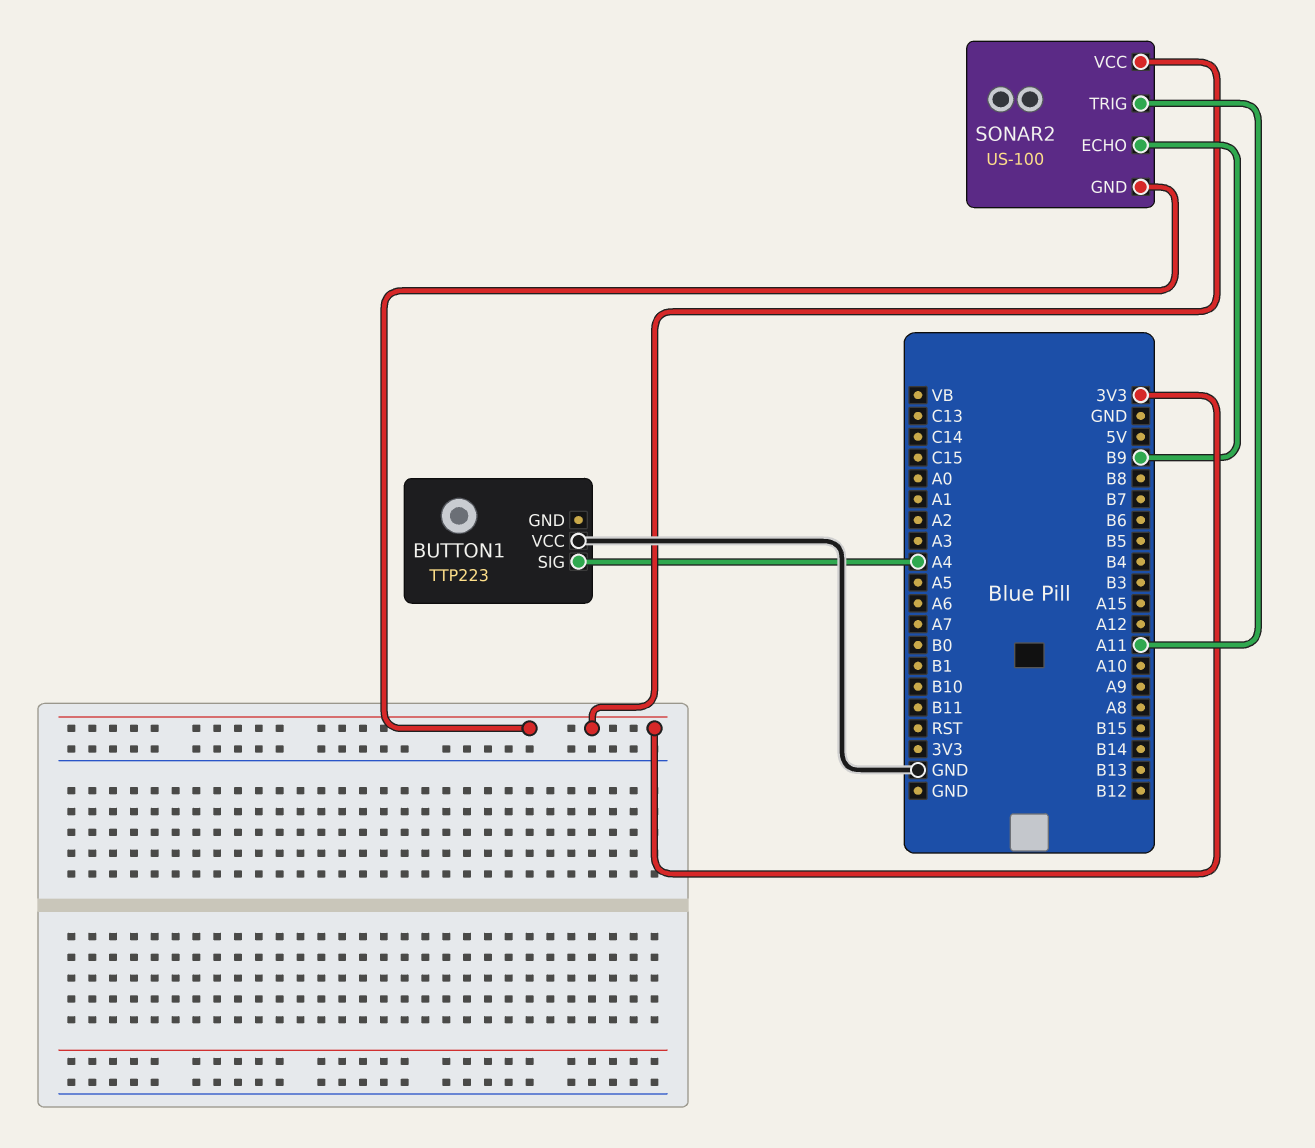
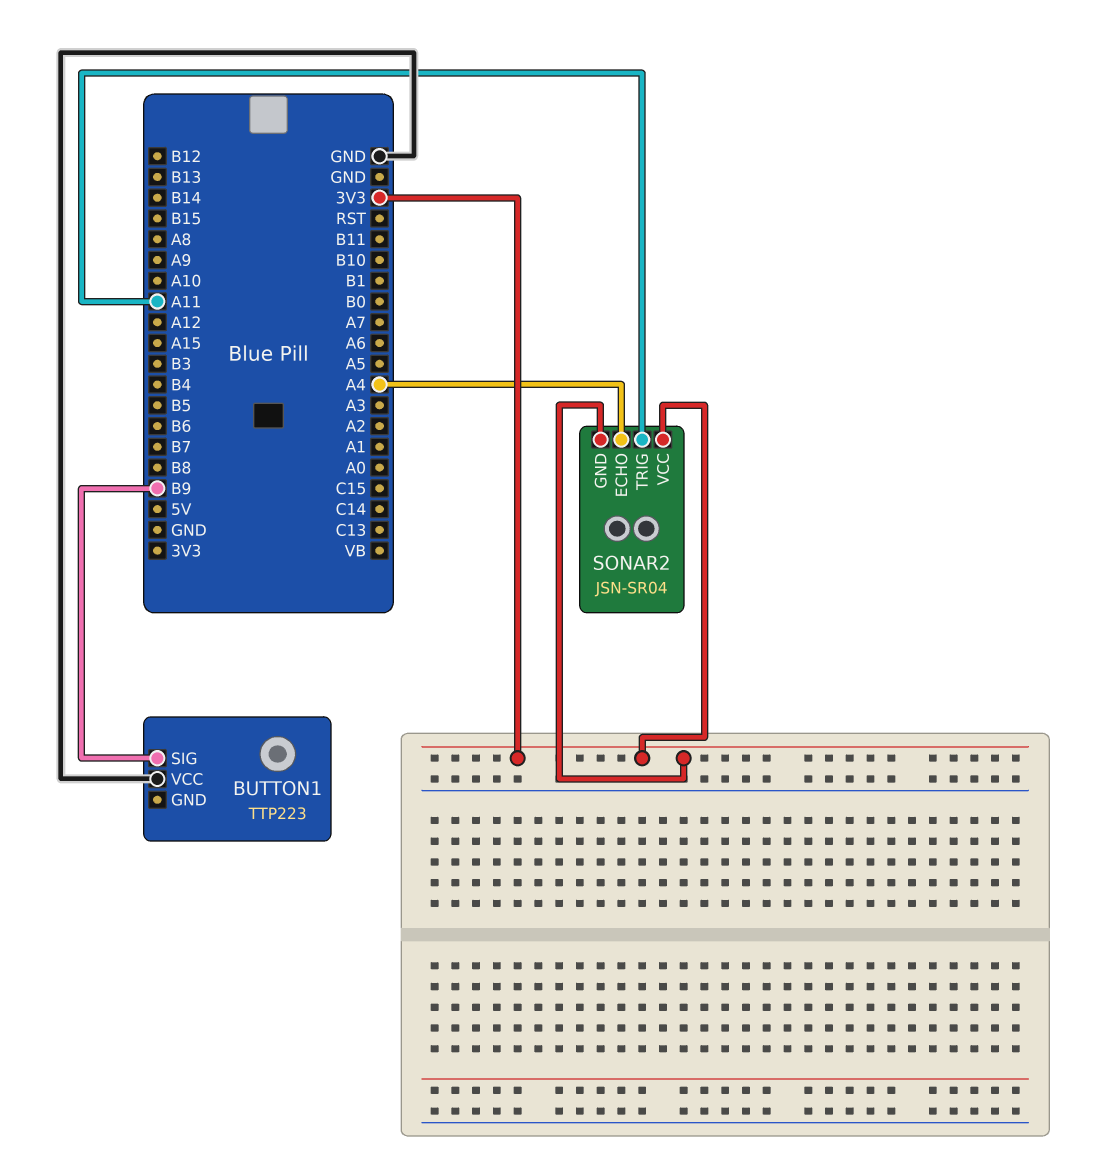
BUTTON1 pin SIG: A4 -> B9
SONAR2: US-100 -> JSN-SR04
SONAR2 pin ECHO: B9 -> A4

